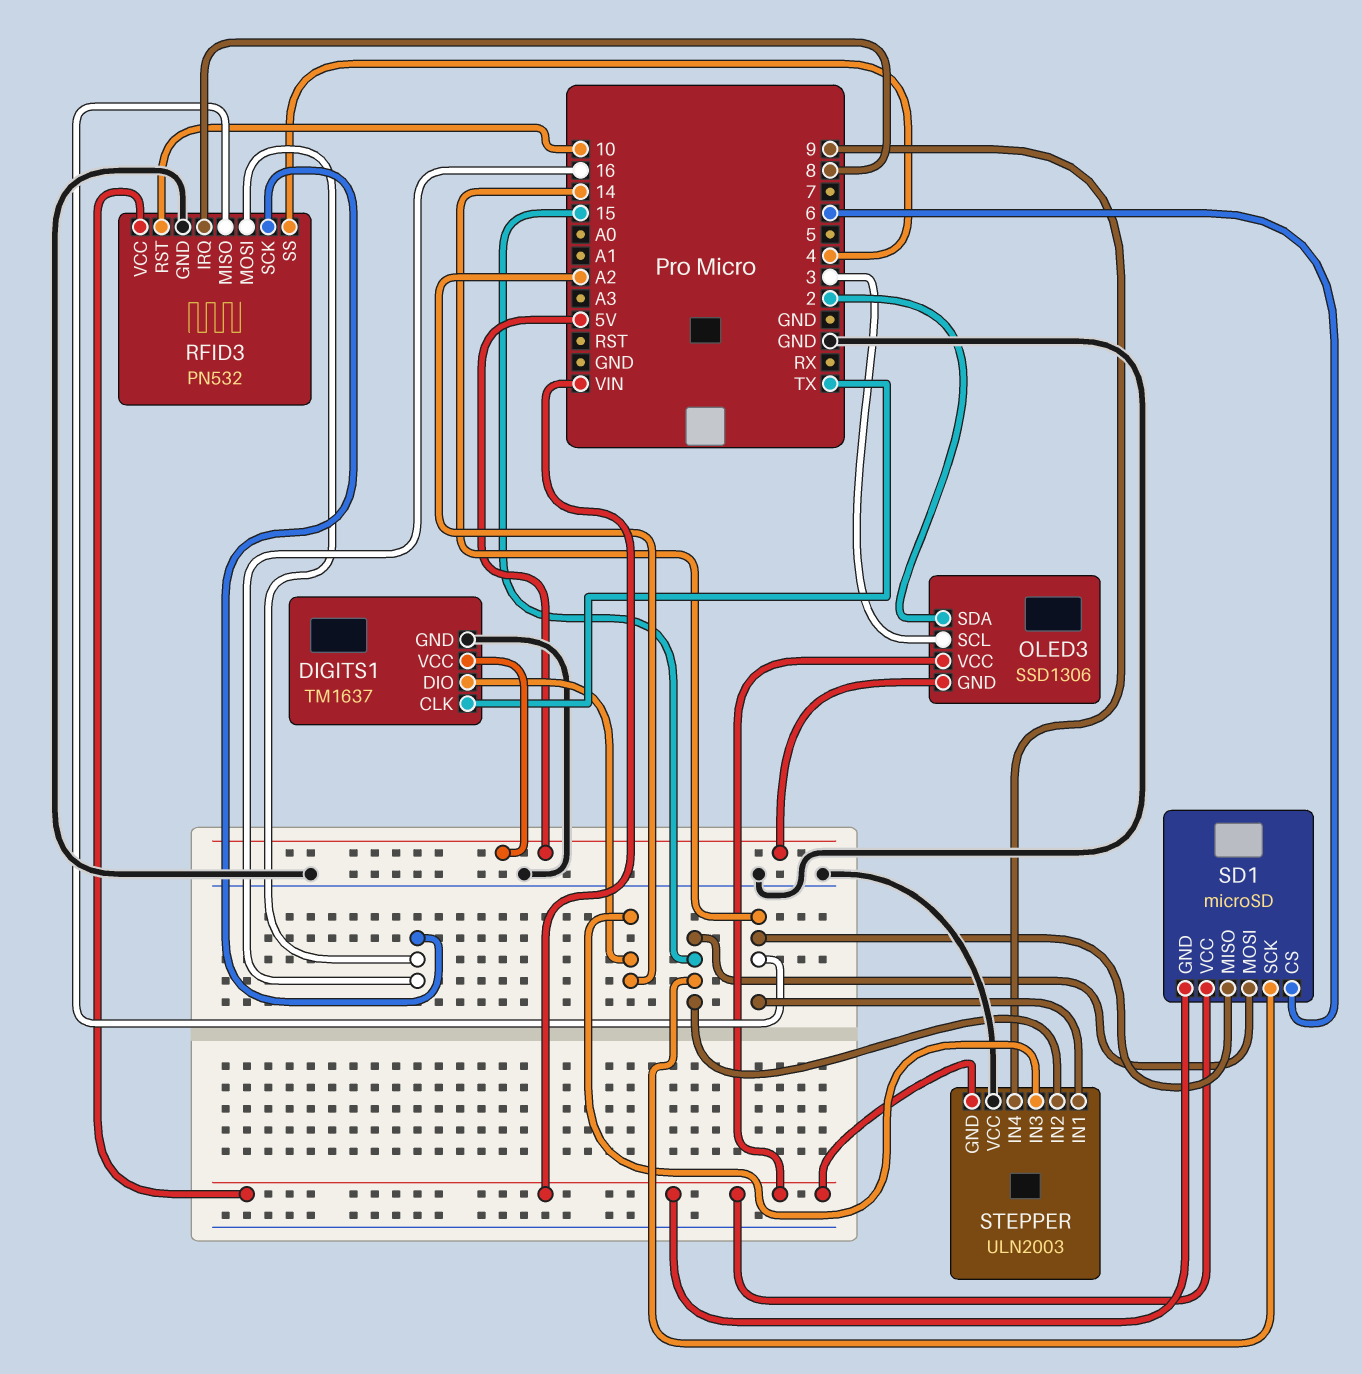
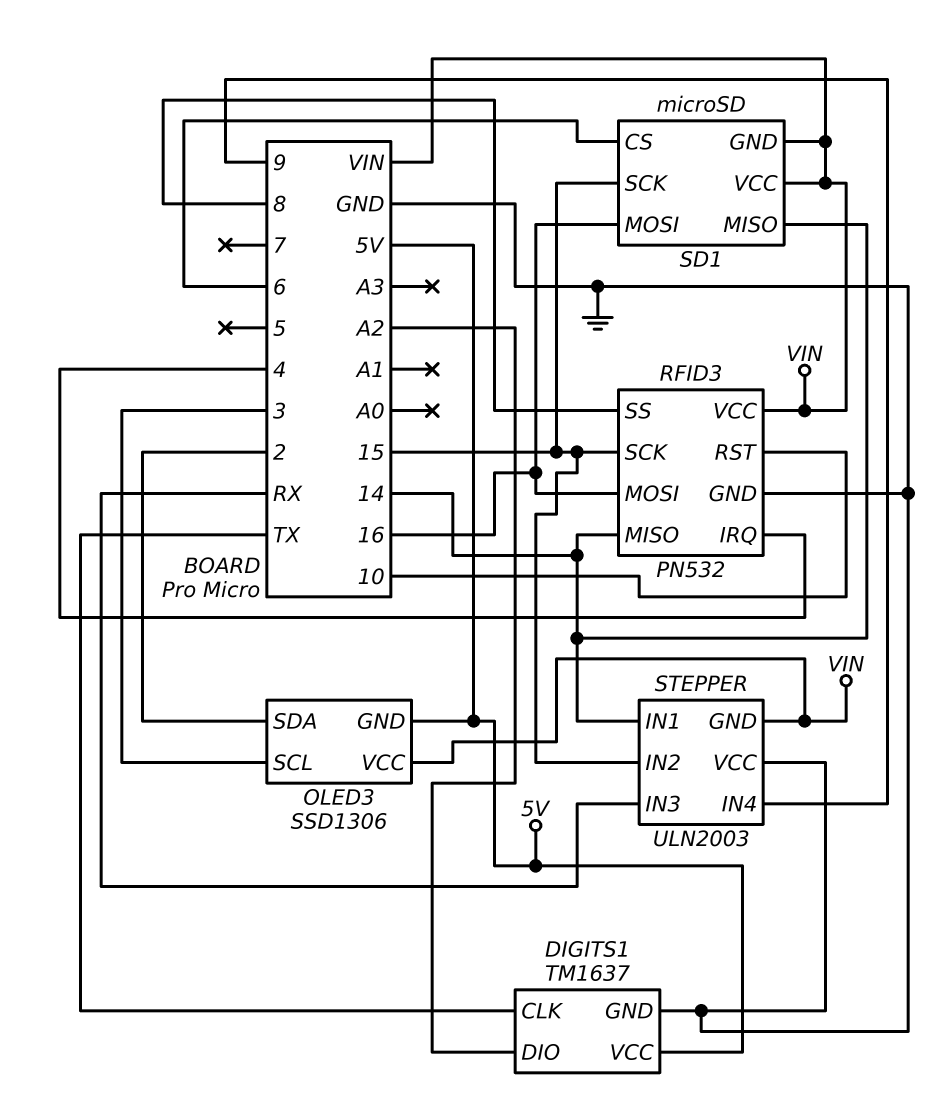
RFID3 pin IRQ: 8 -> 4
RFID3 pin SCK: 16 -> 15
RFID3 pin SS: 4 -> 8
SD1 pin MOSI: 15 -> 16
STEPPER pin IN3: A2 -> RX

